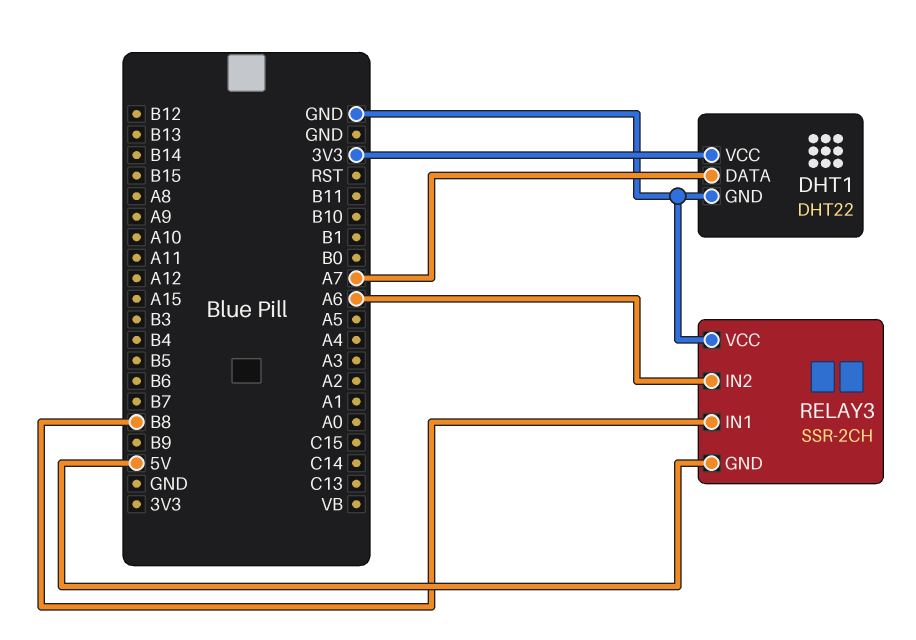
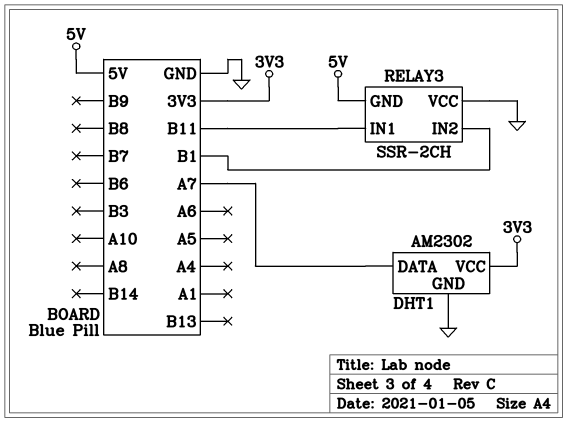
DHT1: DHT22 -> AM2302
RELAY3 pin IN1: B8 -> B11
RELAY3 pin IN2: A6 -> B1

